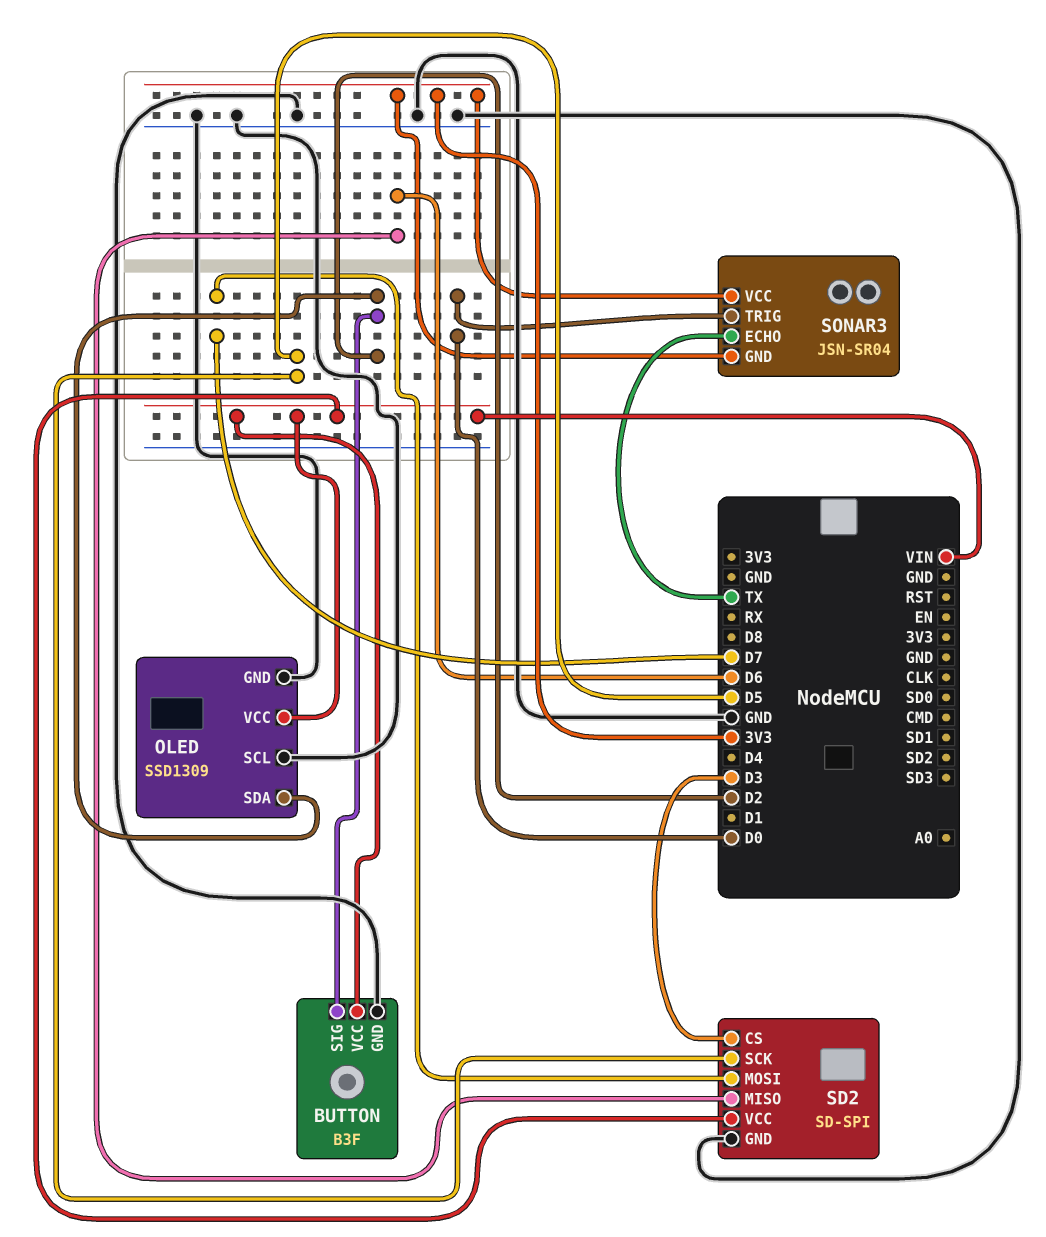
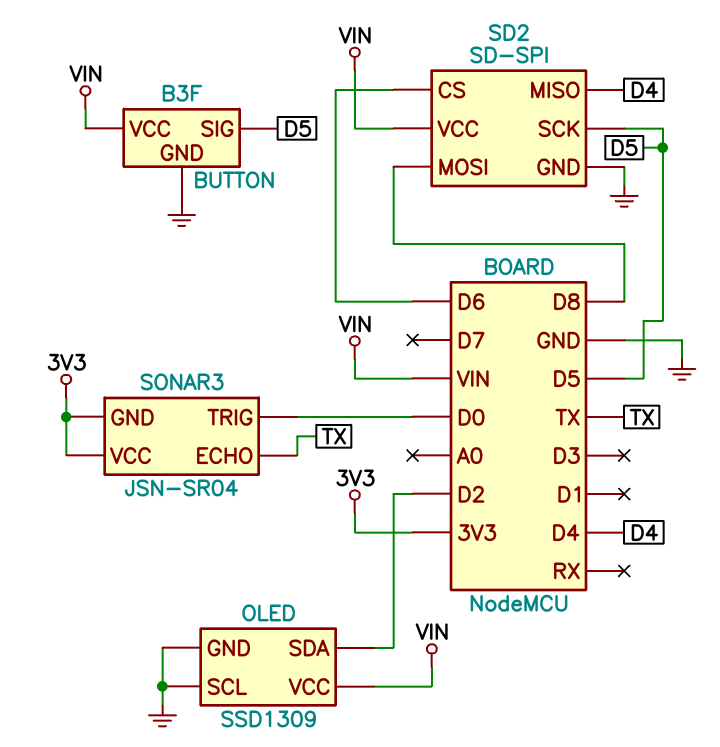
BUTTON pin SIG: D2 -> D5
SD2 pin CS: D3 -> D6
SD2 pin MISO: D6 -> D4
SD2 pin MOSI: D7 -> D8

